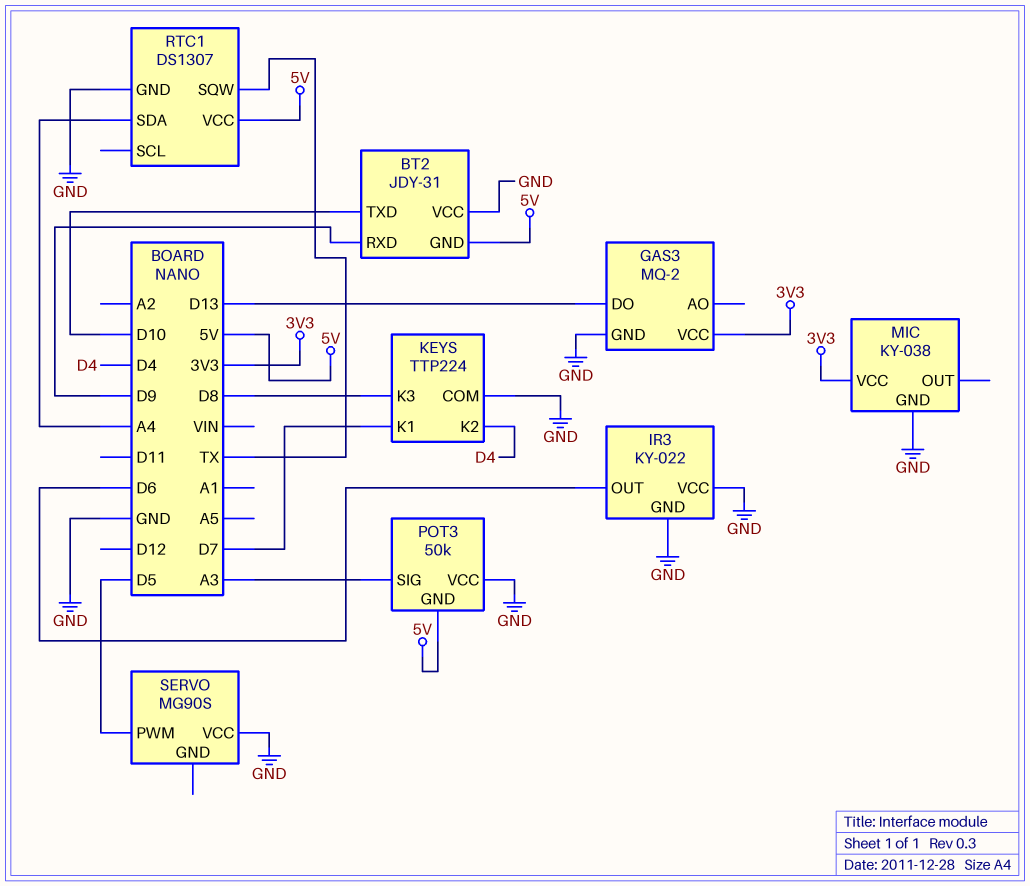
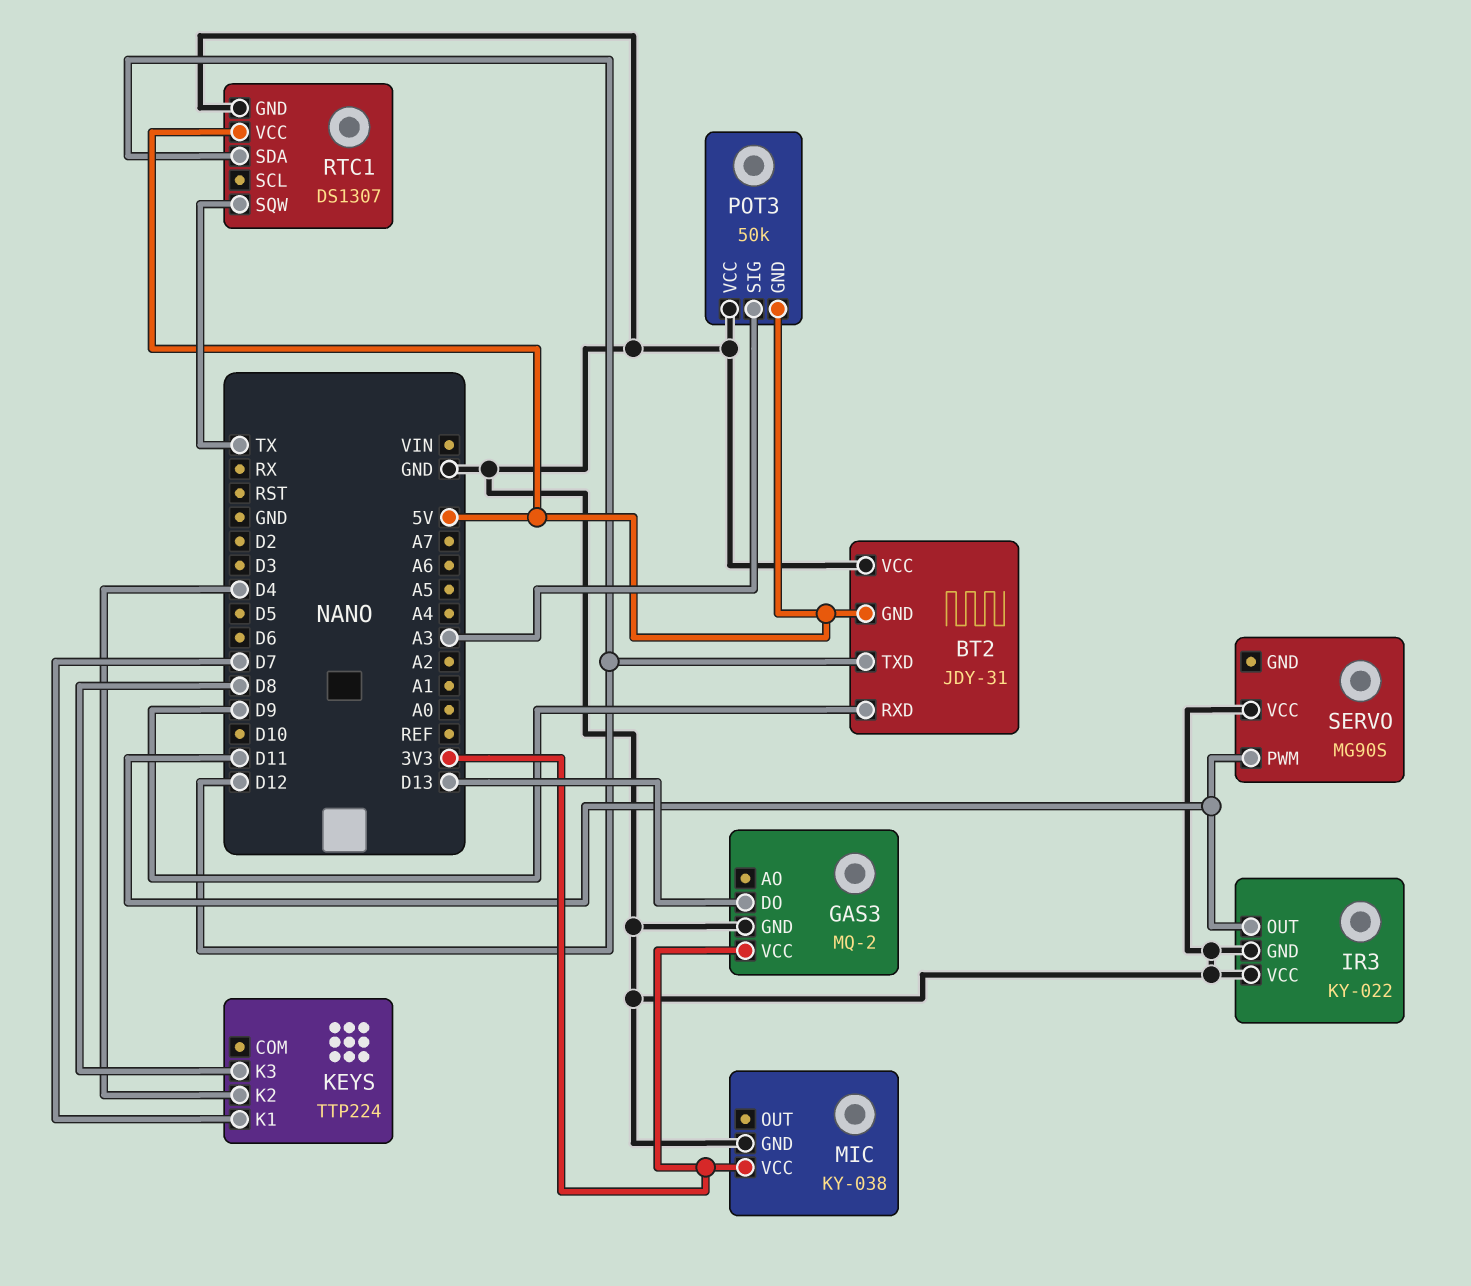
BT2 pin TXD: D10 -> D12
IR3 pin OUT: D6 -> D11
KEYS pin COM: GND -> none
RTC1 pin SDA: A4 -> D12
SERVO pin PWM: D5 -> D11

